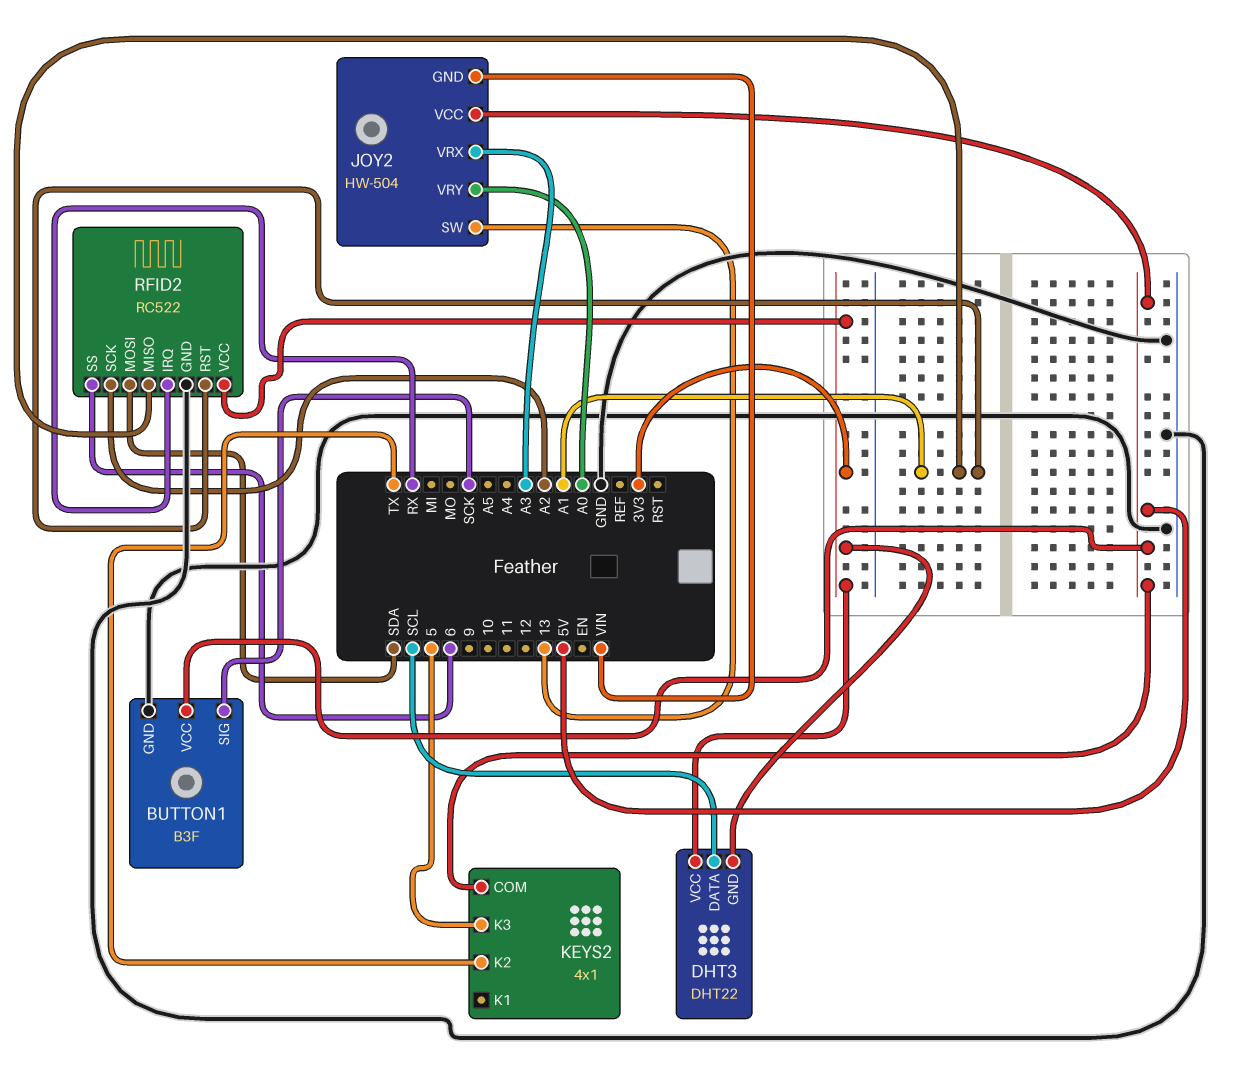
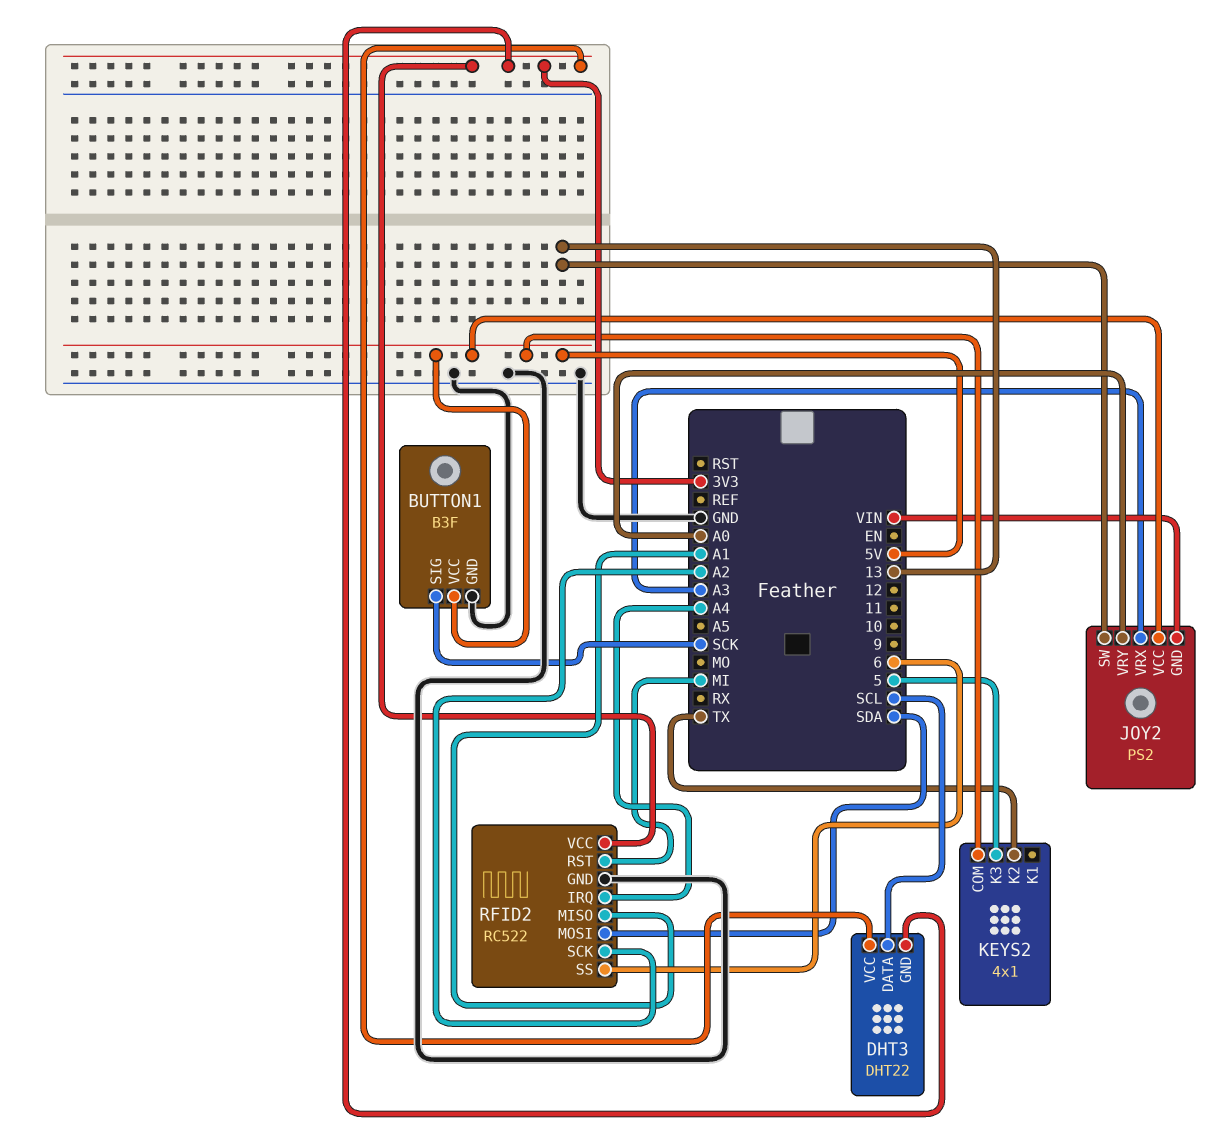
JOY2: HW-504 -> PS2
RFID2 pin IRQ: RX -> A4
RFID2 pin RST: A1 -> MI

